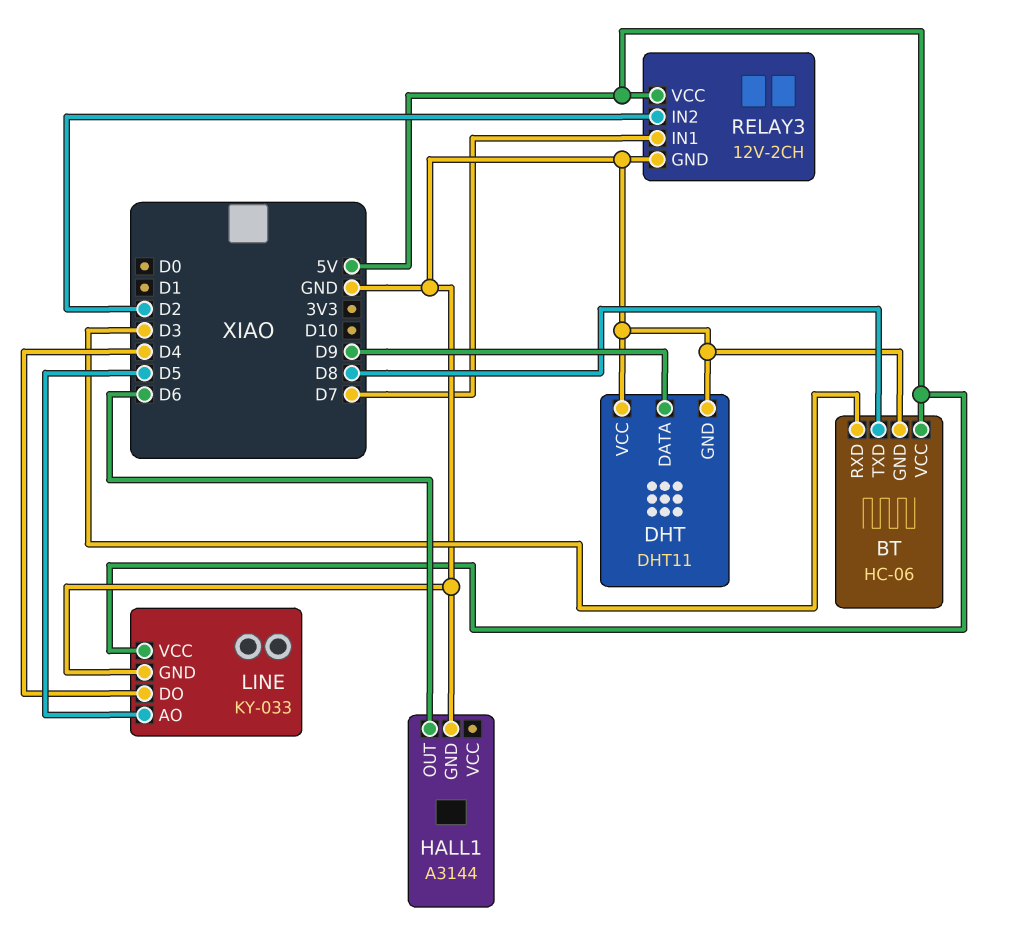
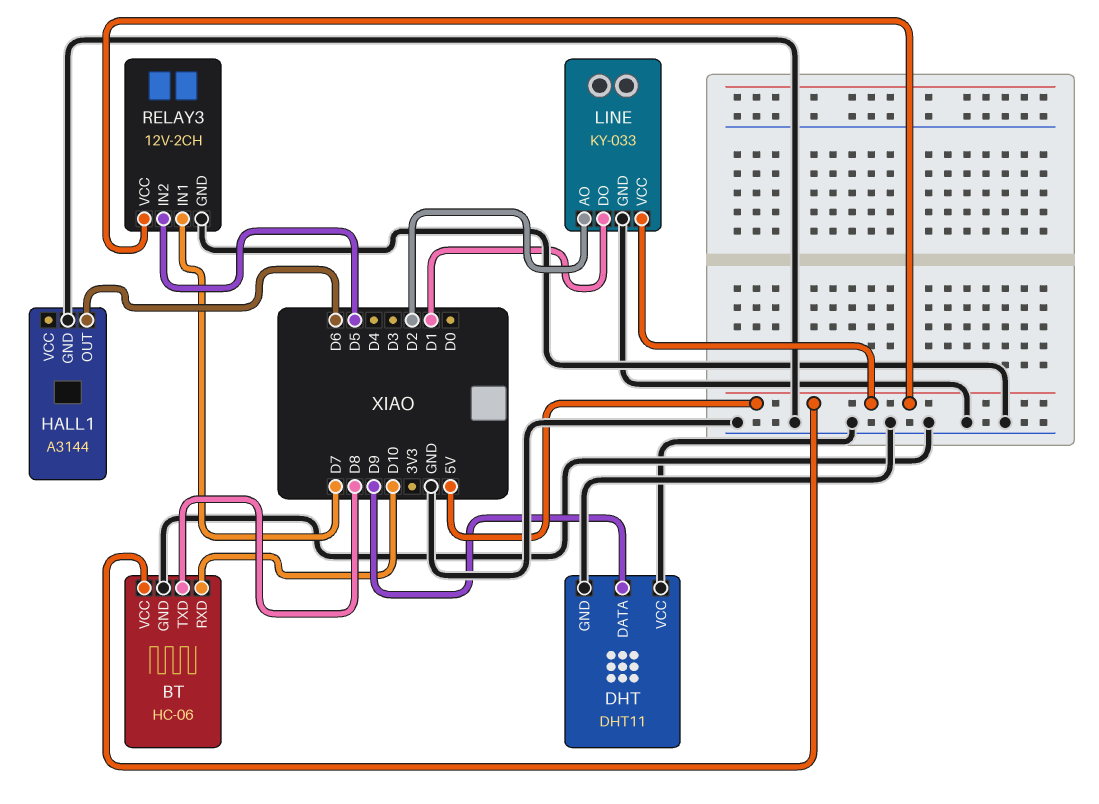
BT pin RXD: D3 -> D10
LINE pin AO: D5 -> D2
LINE pin DO: D4 -> D1
RELAY3 pin IN2: D2 -> D5

